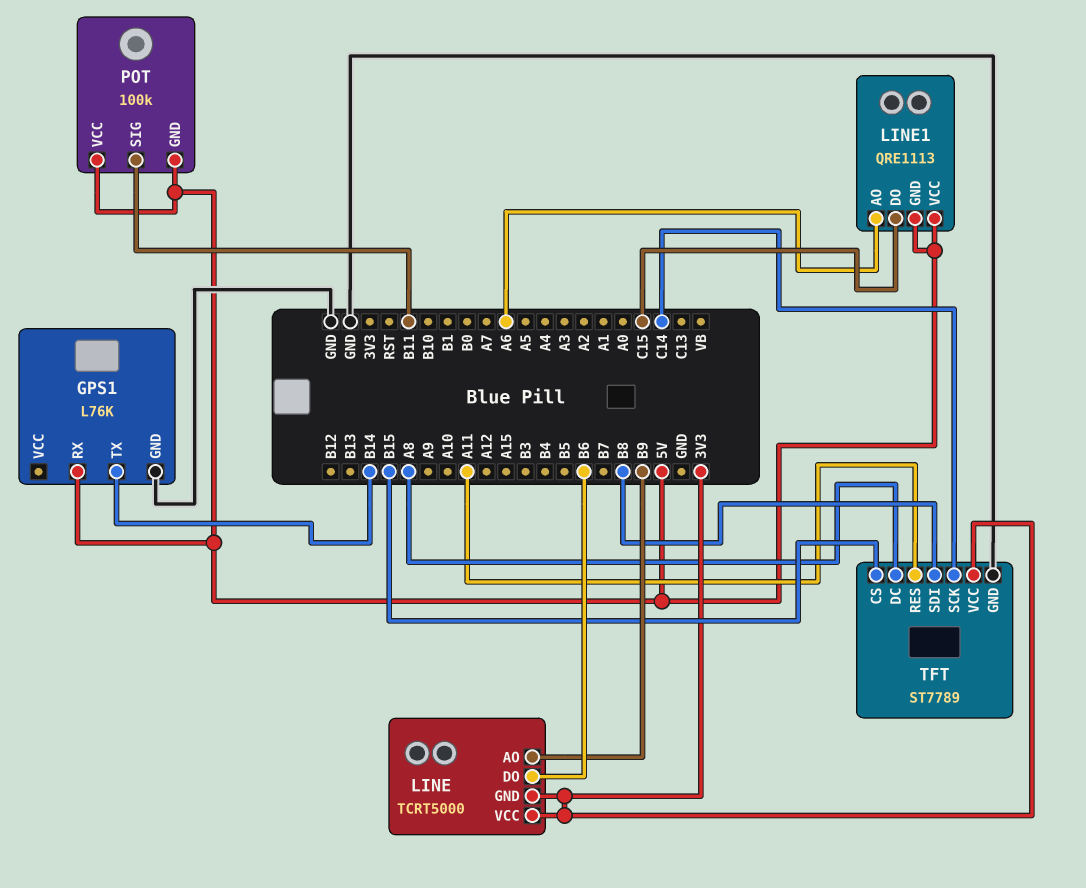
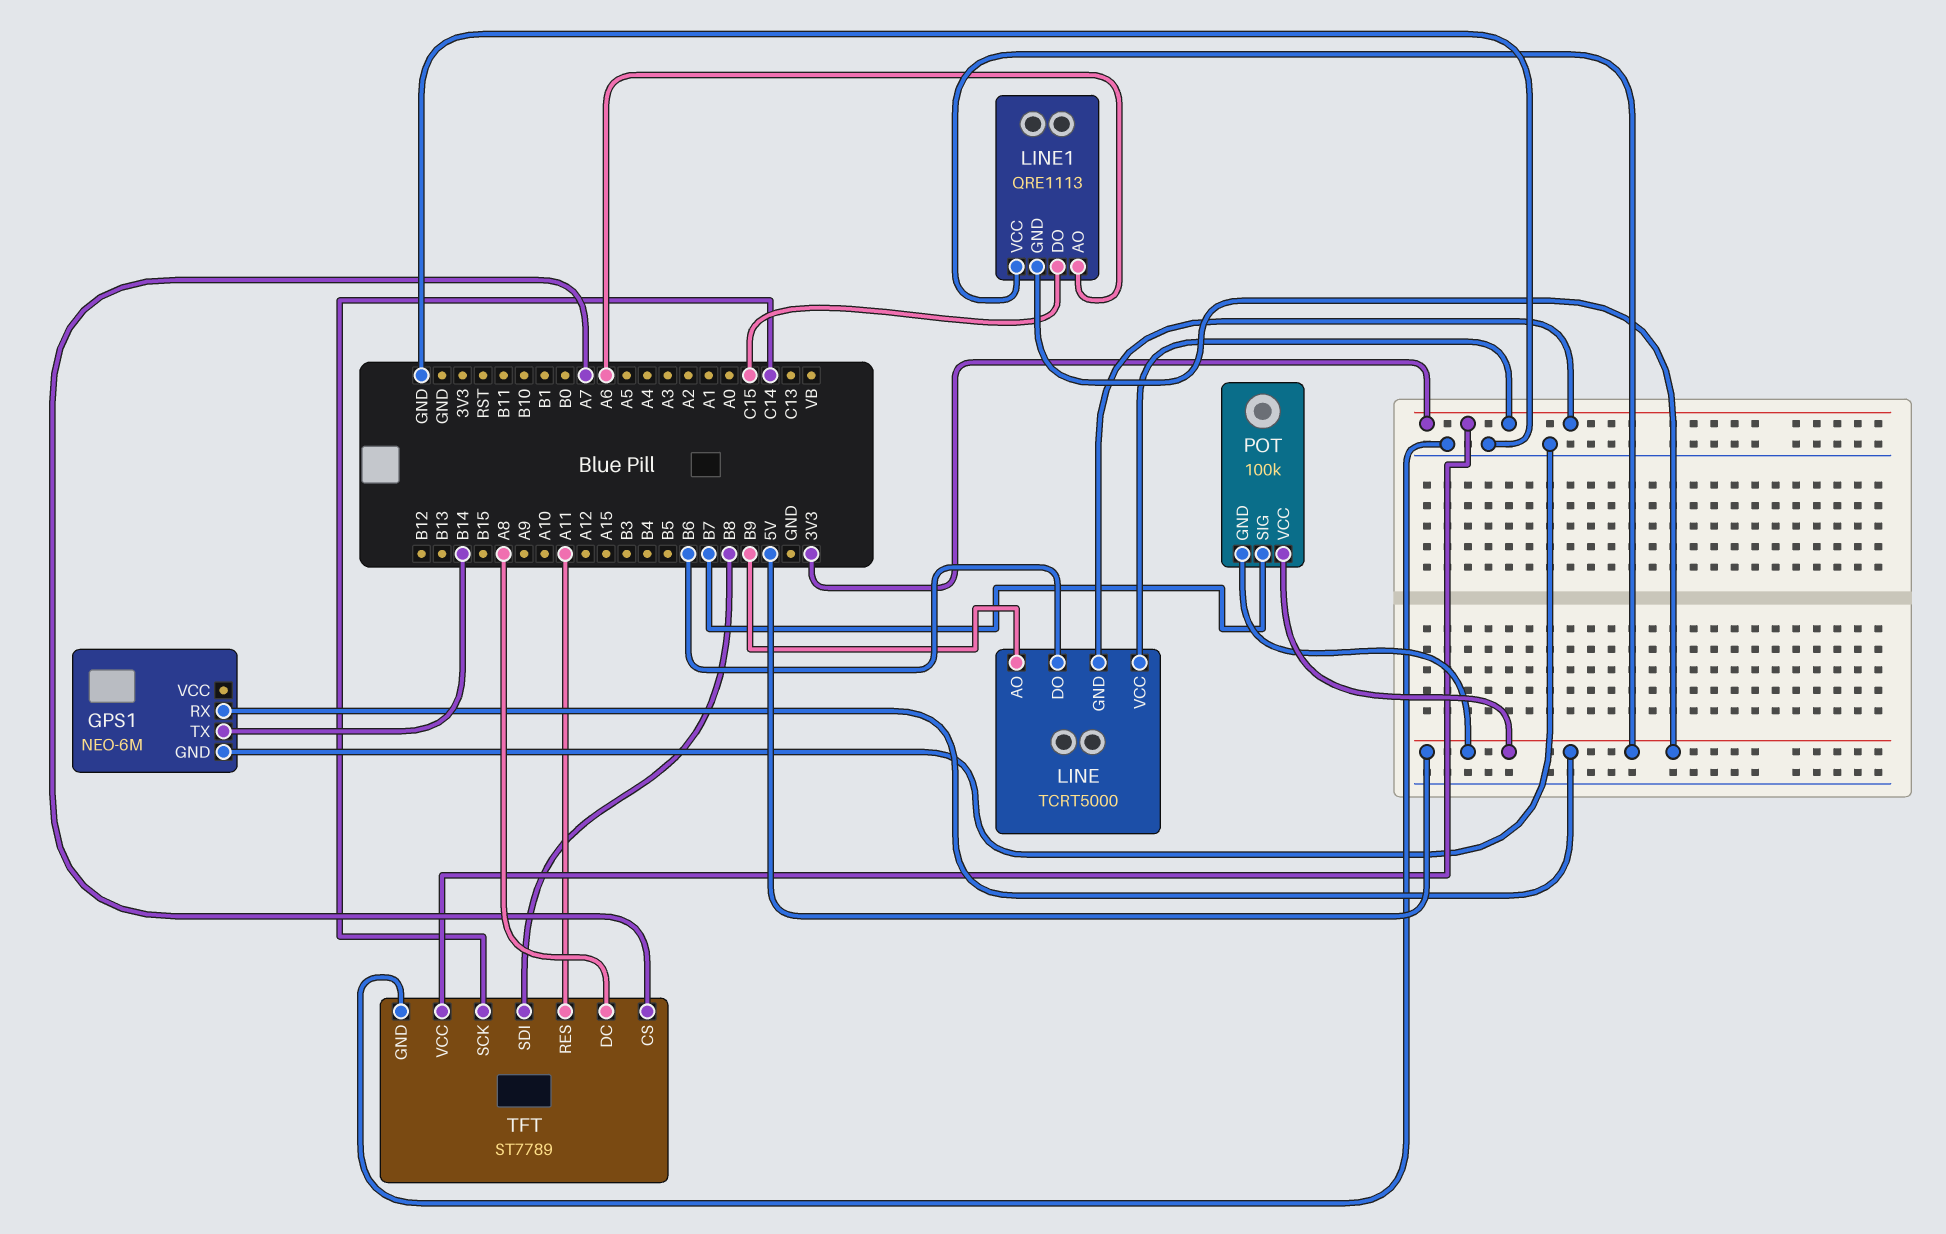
GPS1: L76K -> NEO-6M
POT pin SIG: B11 -> B7
TFT pin CS: B15 -> A7

